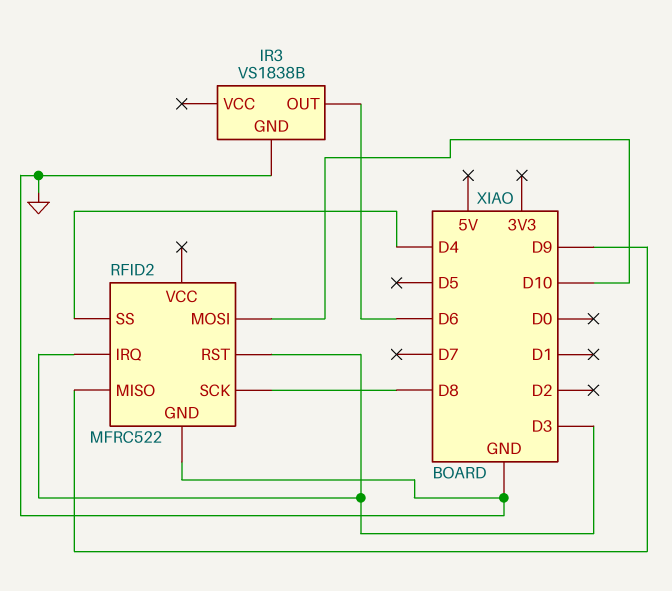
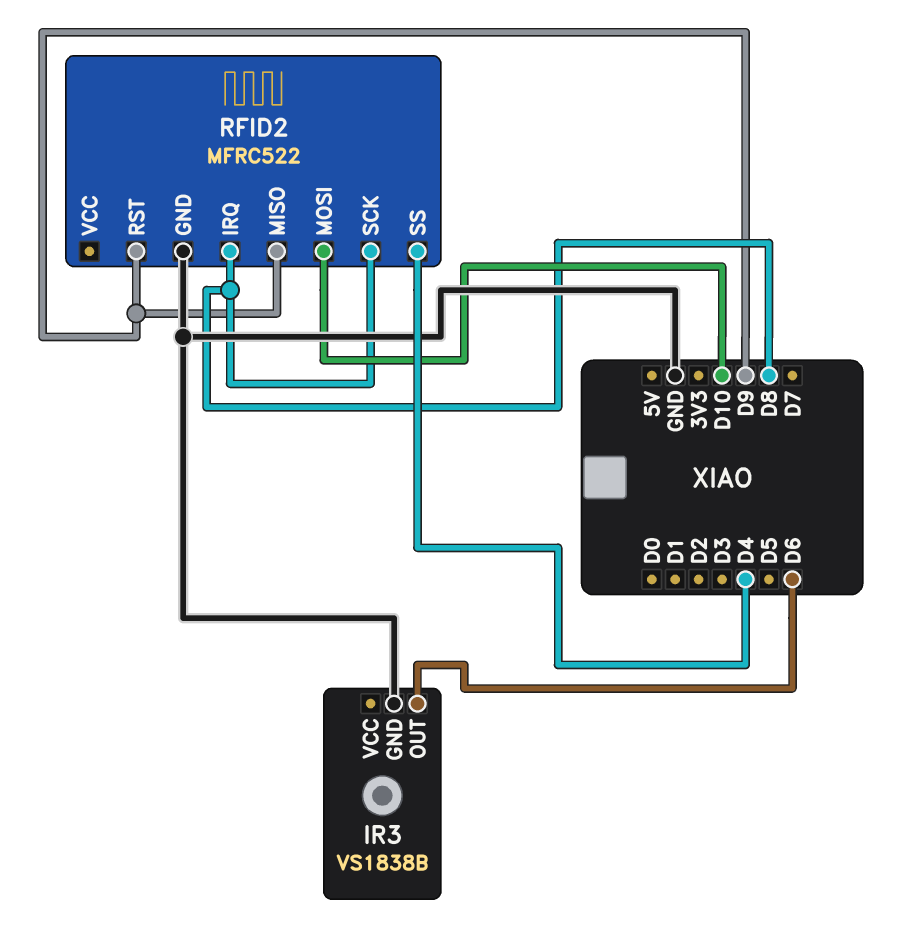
RFID2 pin IRQ: D3 -> D8
RFID2 pin RST: D3 -> D9

